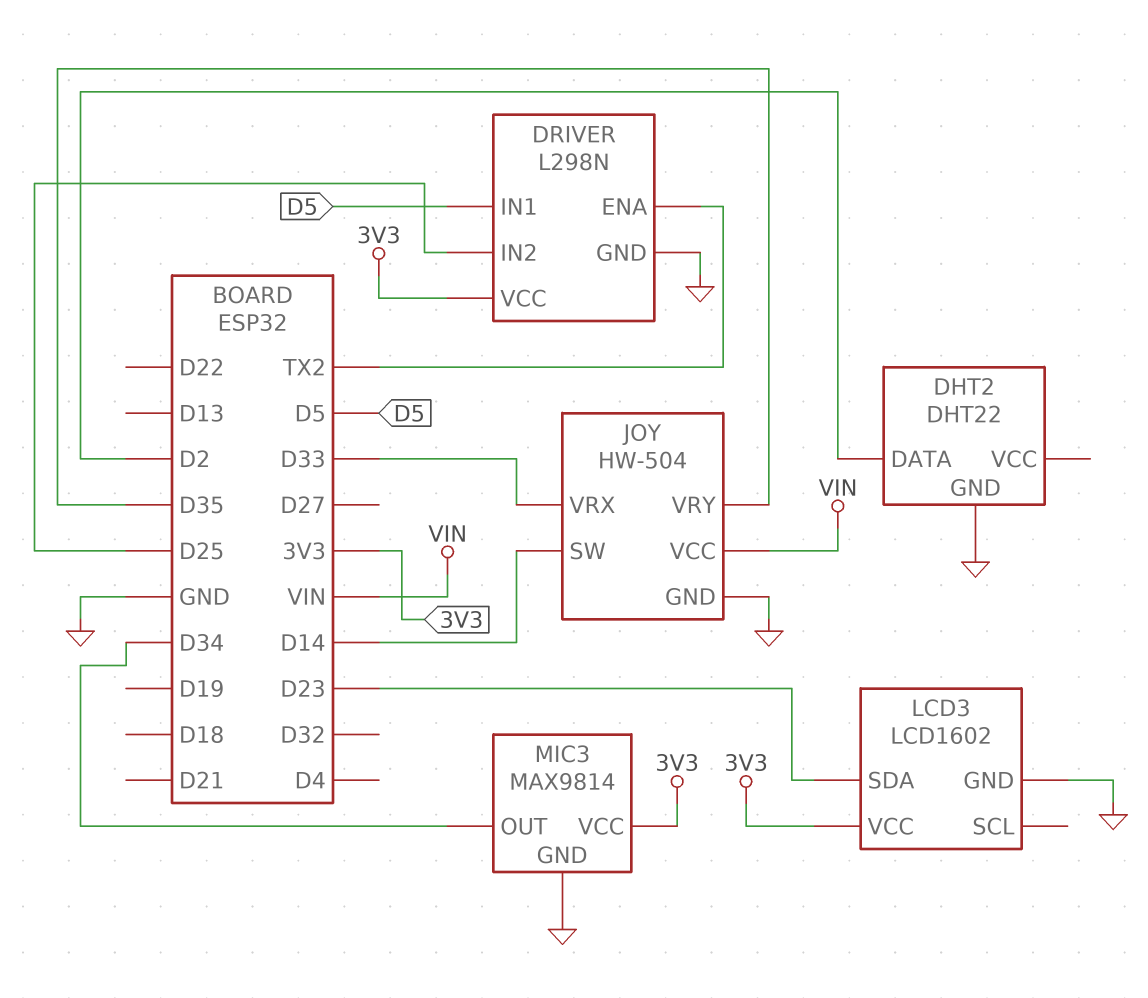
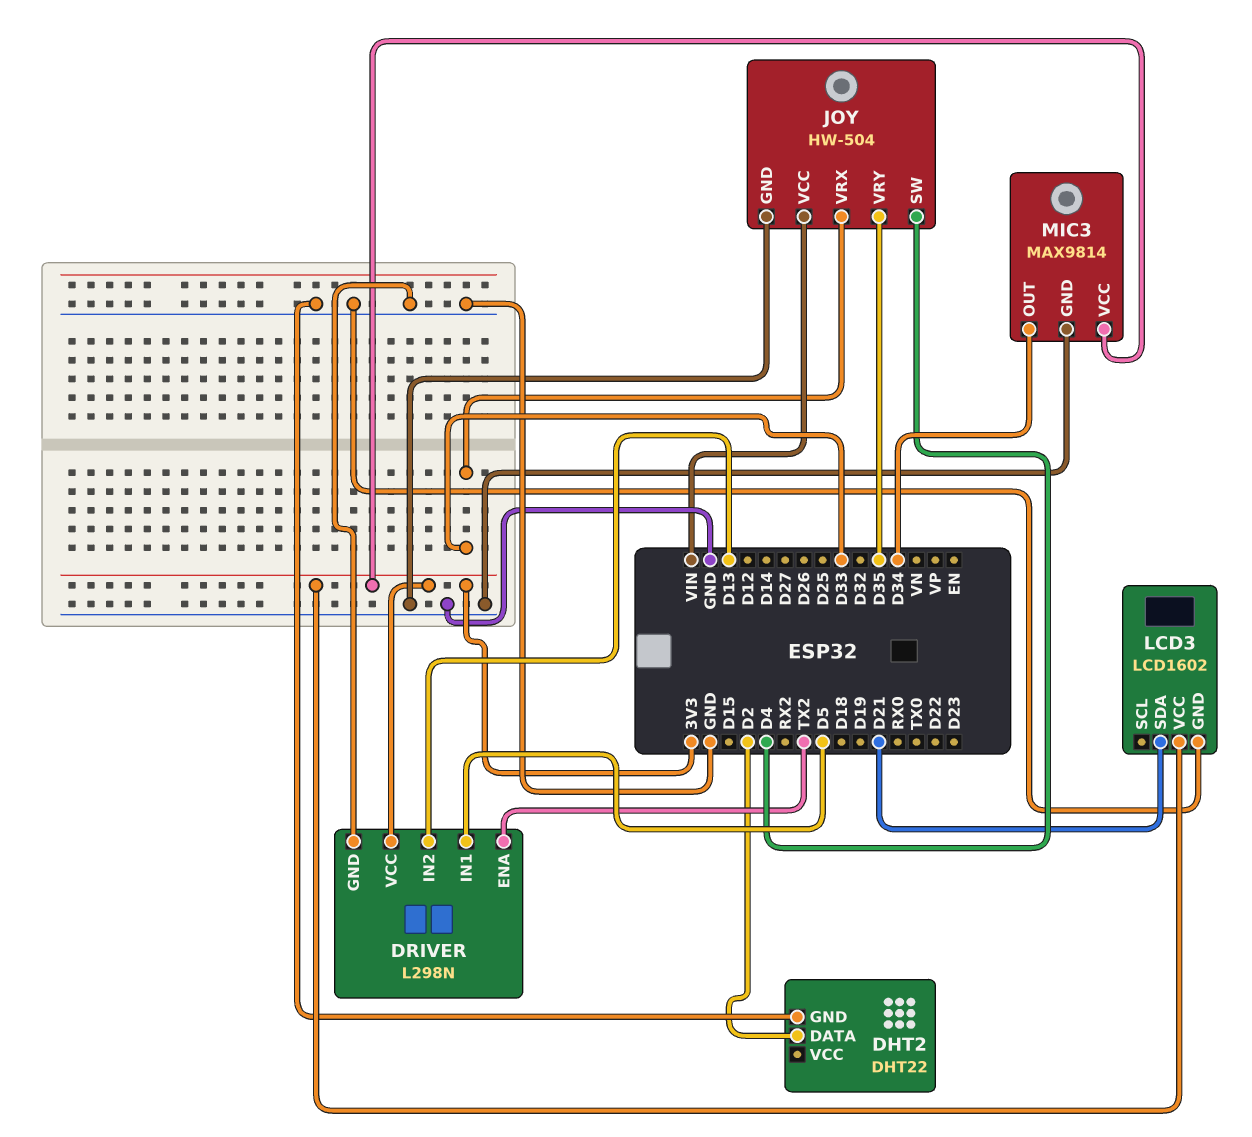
DRIVER pin IN2: D25 -> D13
JOY pin SW: D14 -> D4
LCD3 pin SDA: D23 -> D21

